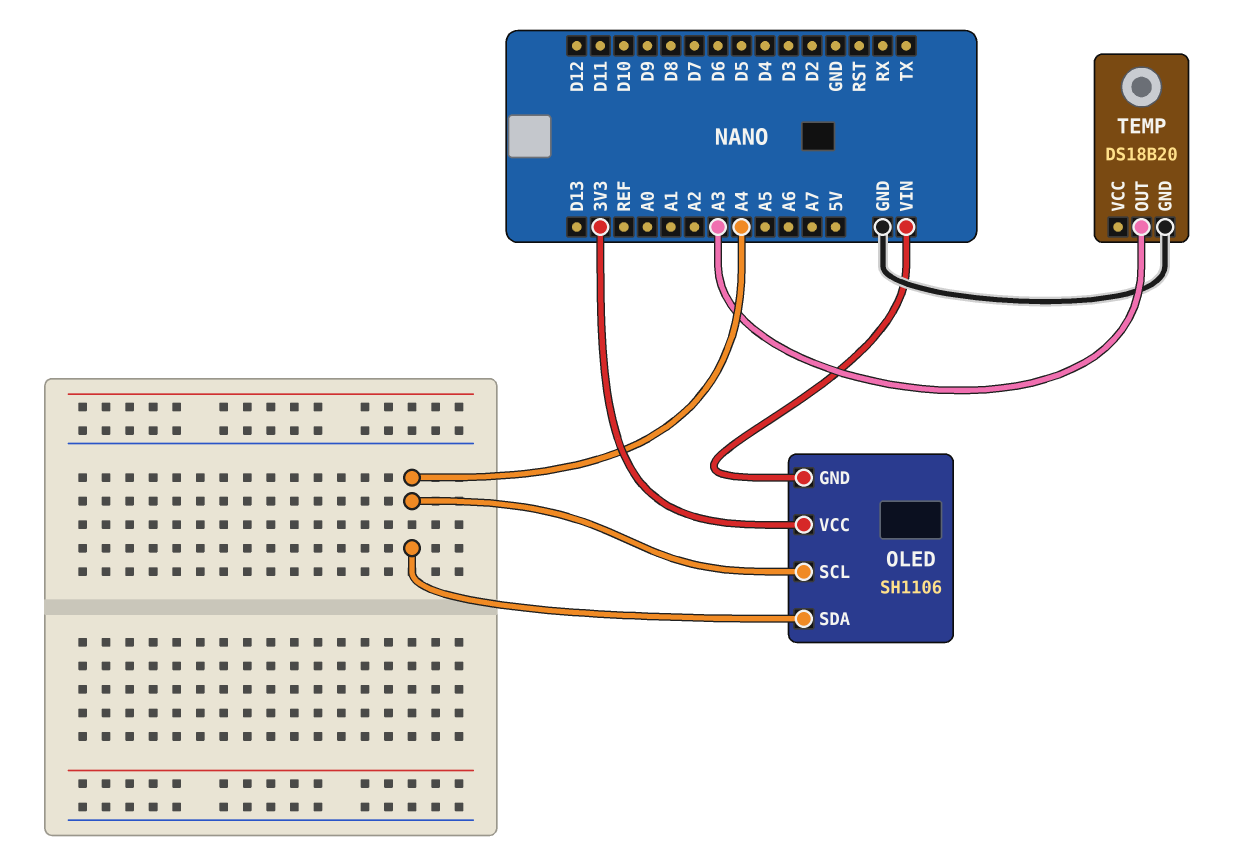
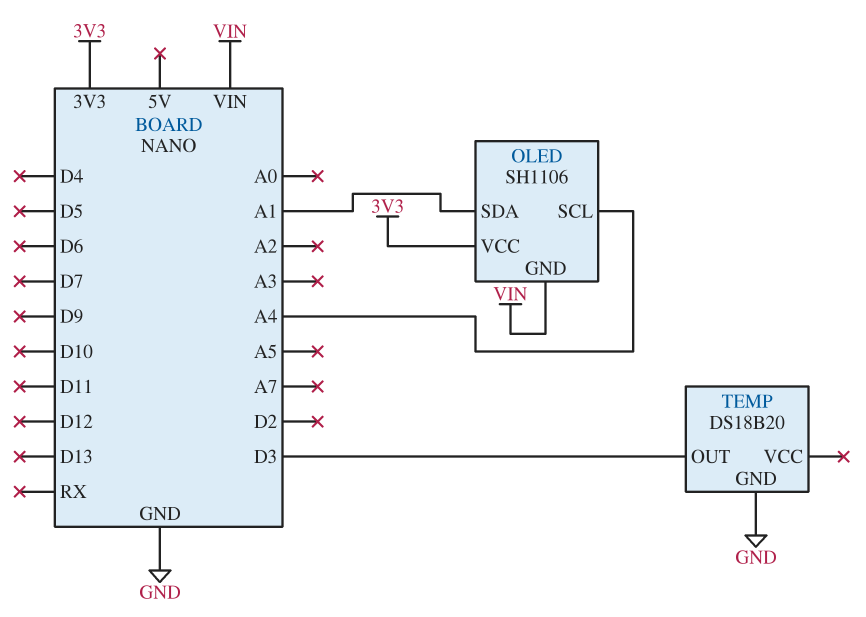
OLED pin SDA: A4 -> A1
TEMP pin OUT: A3 -> D3

